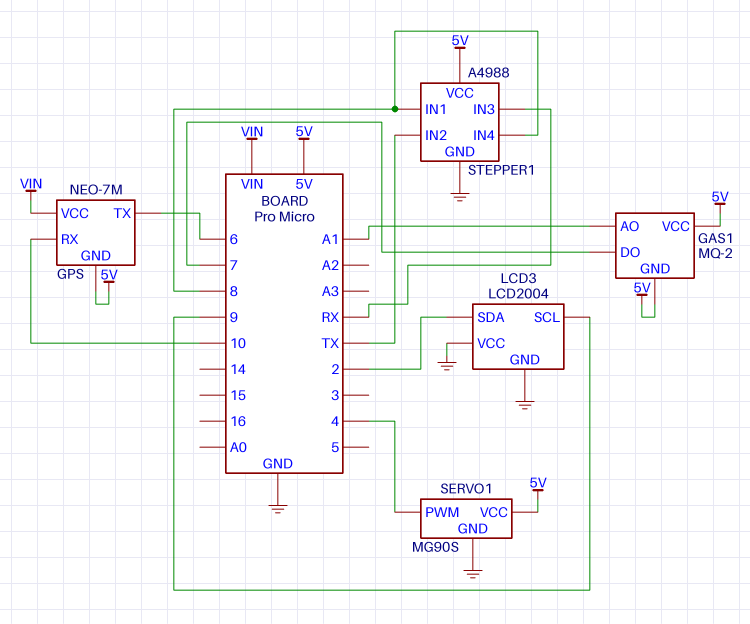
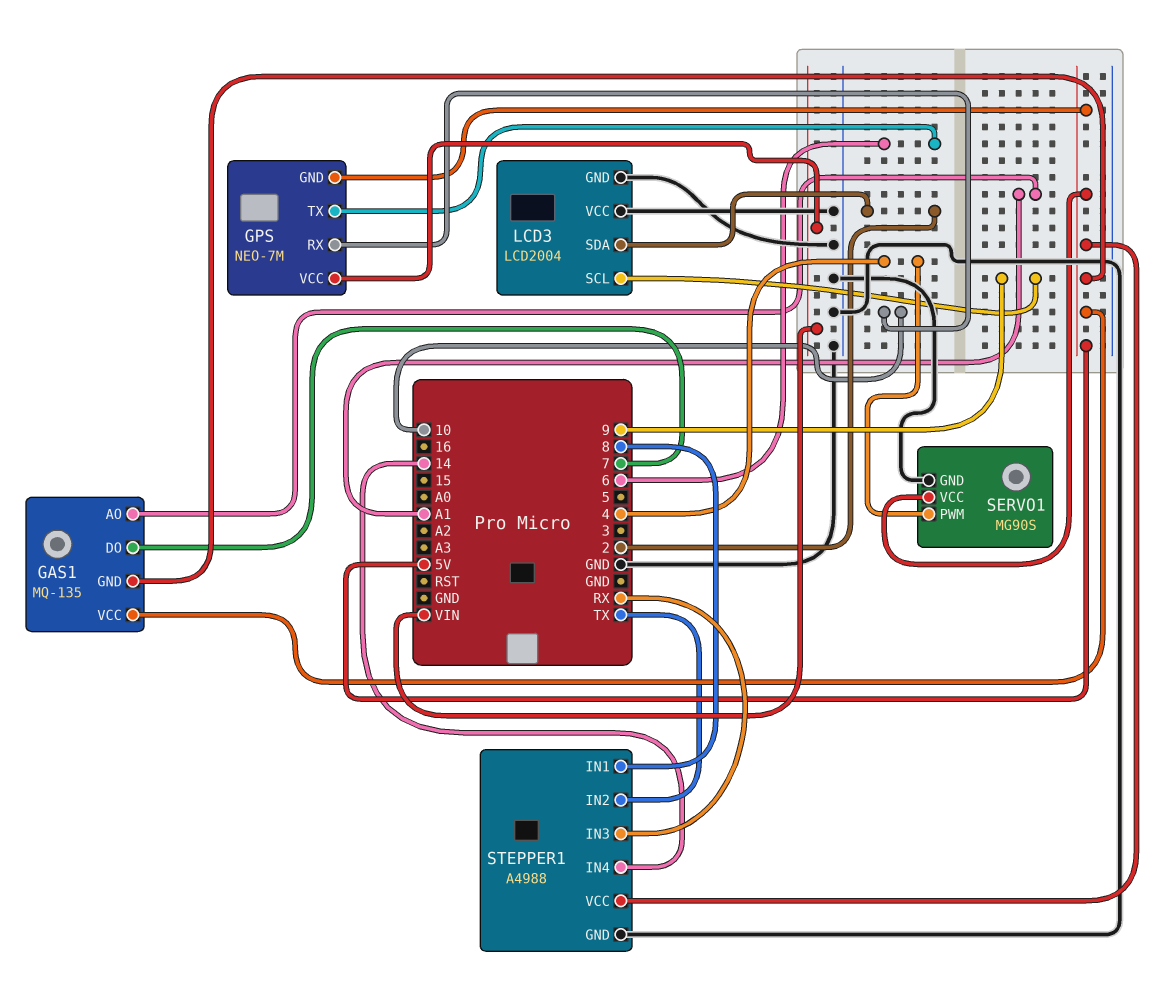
GAS1: MQ-2 -> MQ-135
STEPPER1 pin IN4: 8 -> 14

